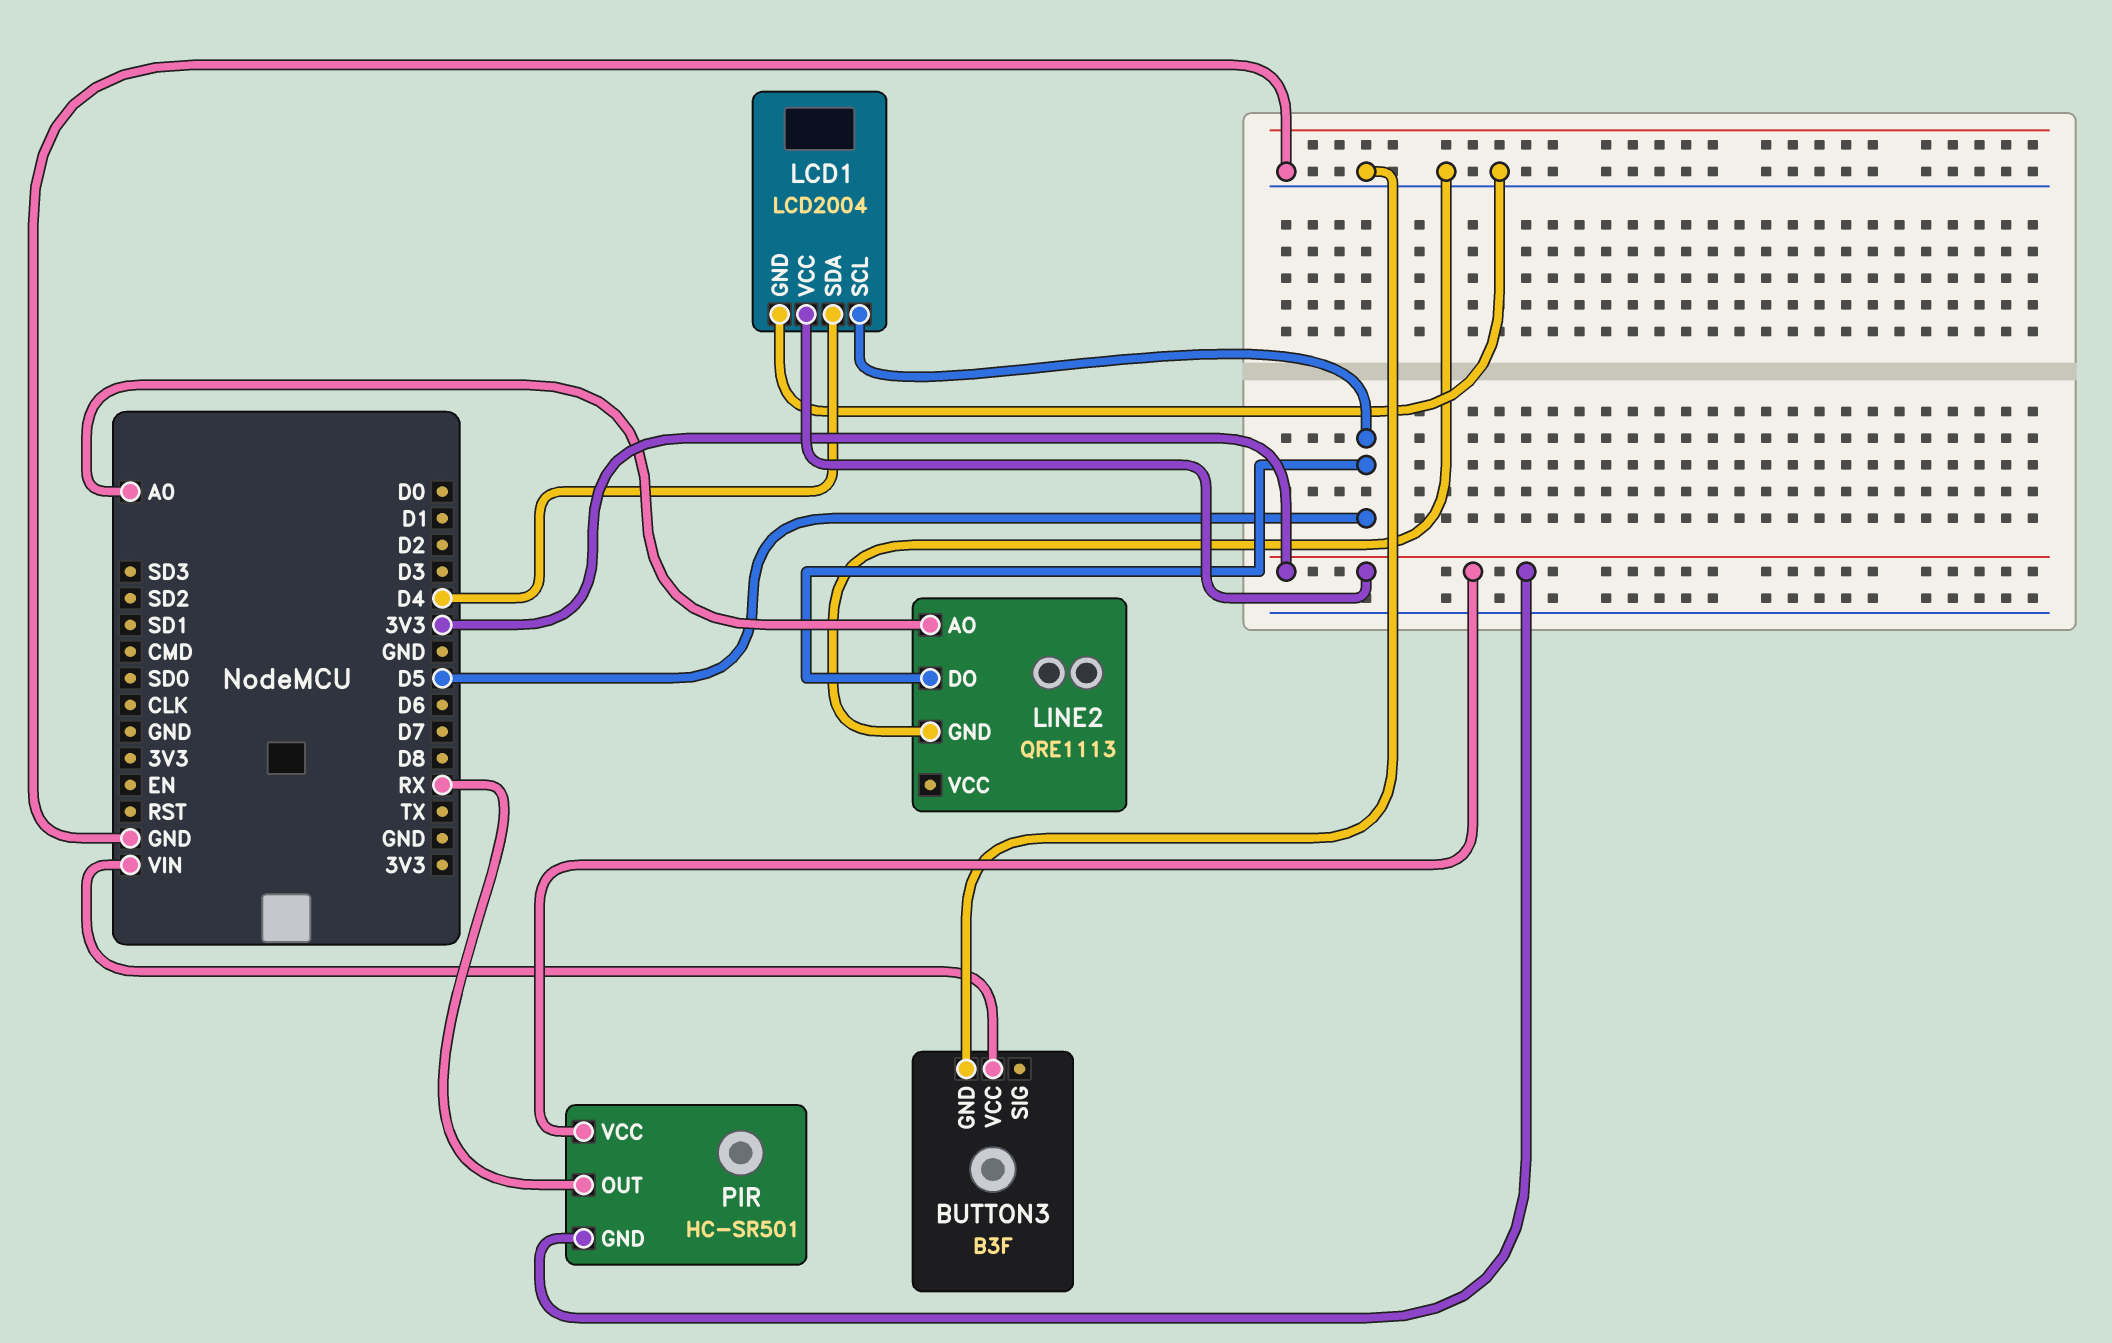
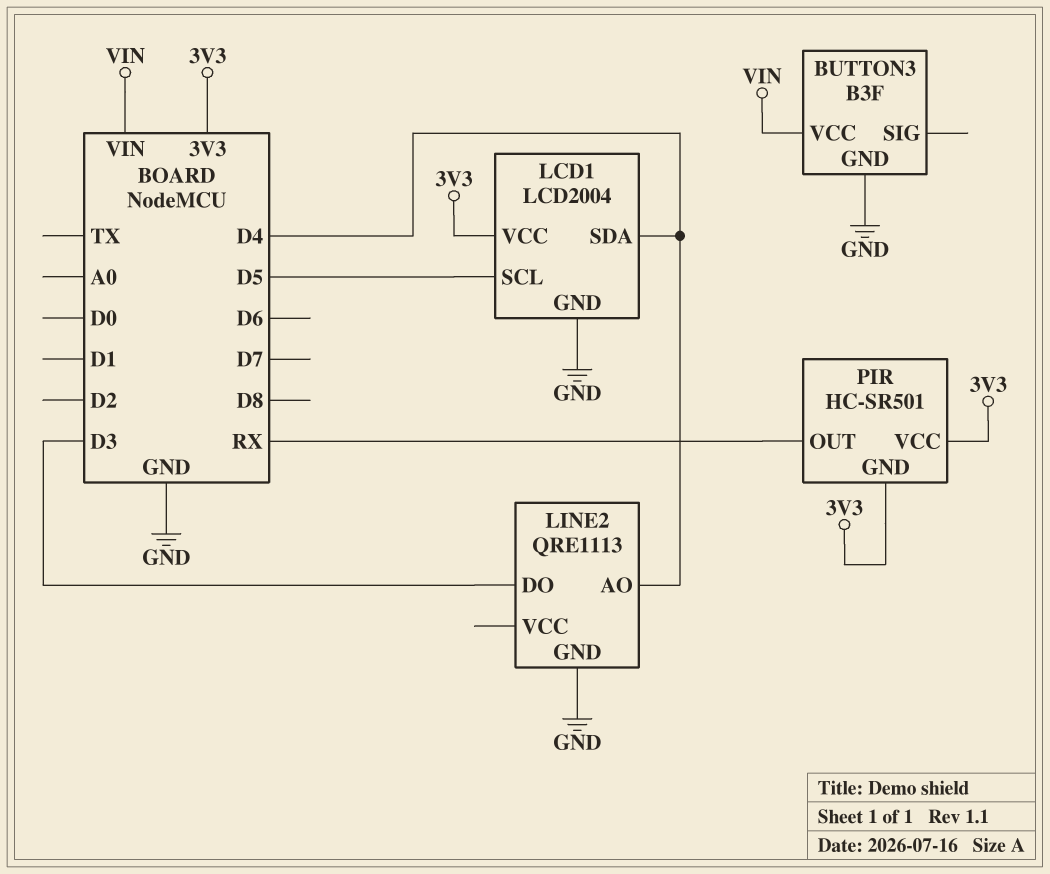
LINE2 pin AO: A0 -> D4
LINE2 pin DO: D5 -> D3

